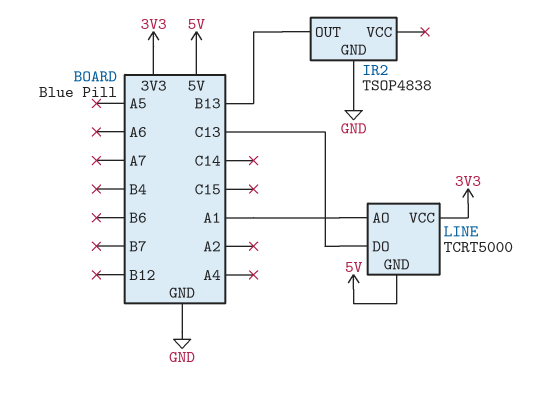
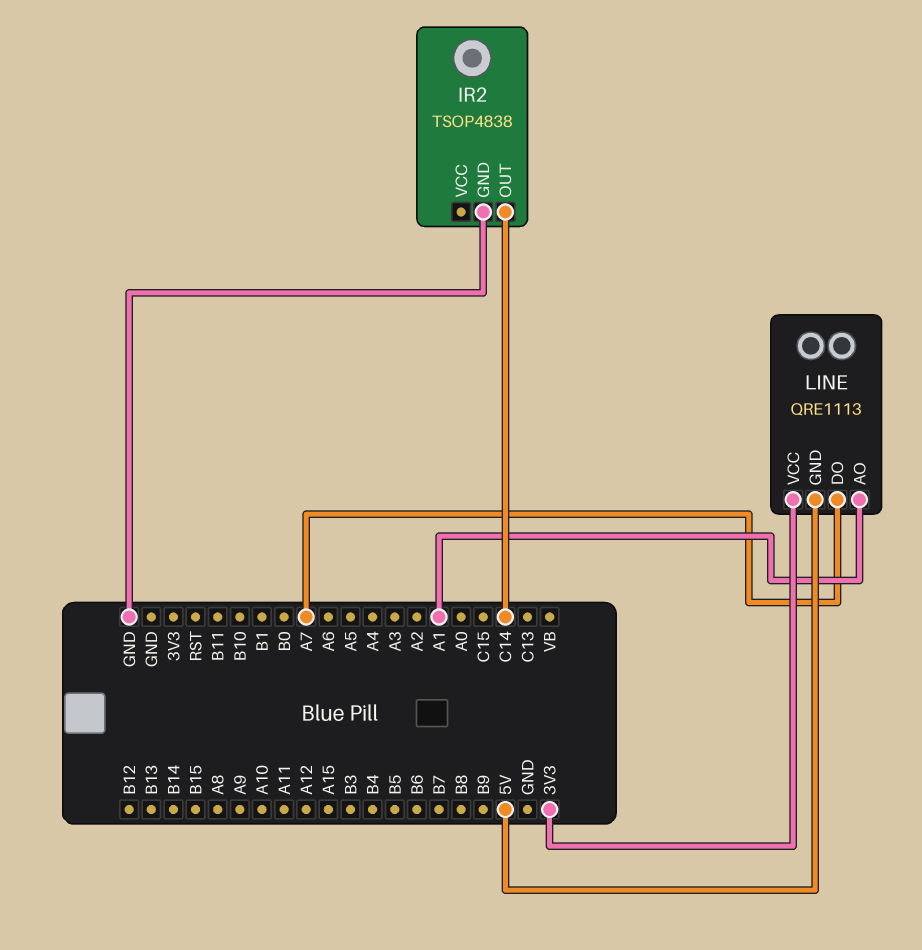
IR2 pin OUT: B13 -> C14
LINE: TCRT5000 -> QRE1113
LINE pin DO: C13 -> A7

